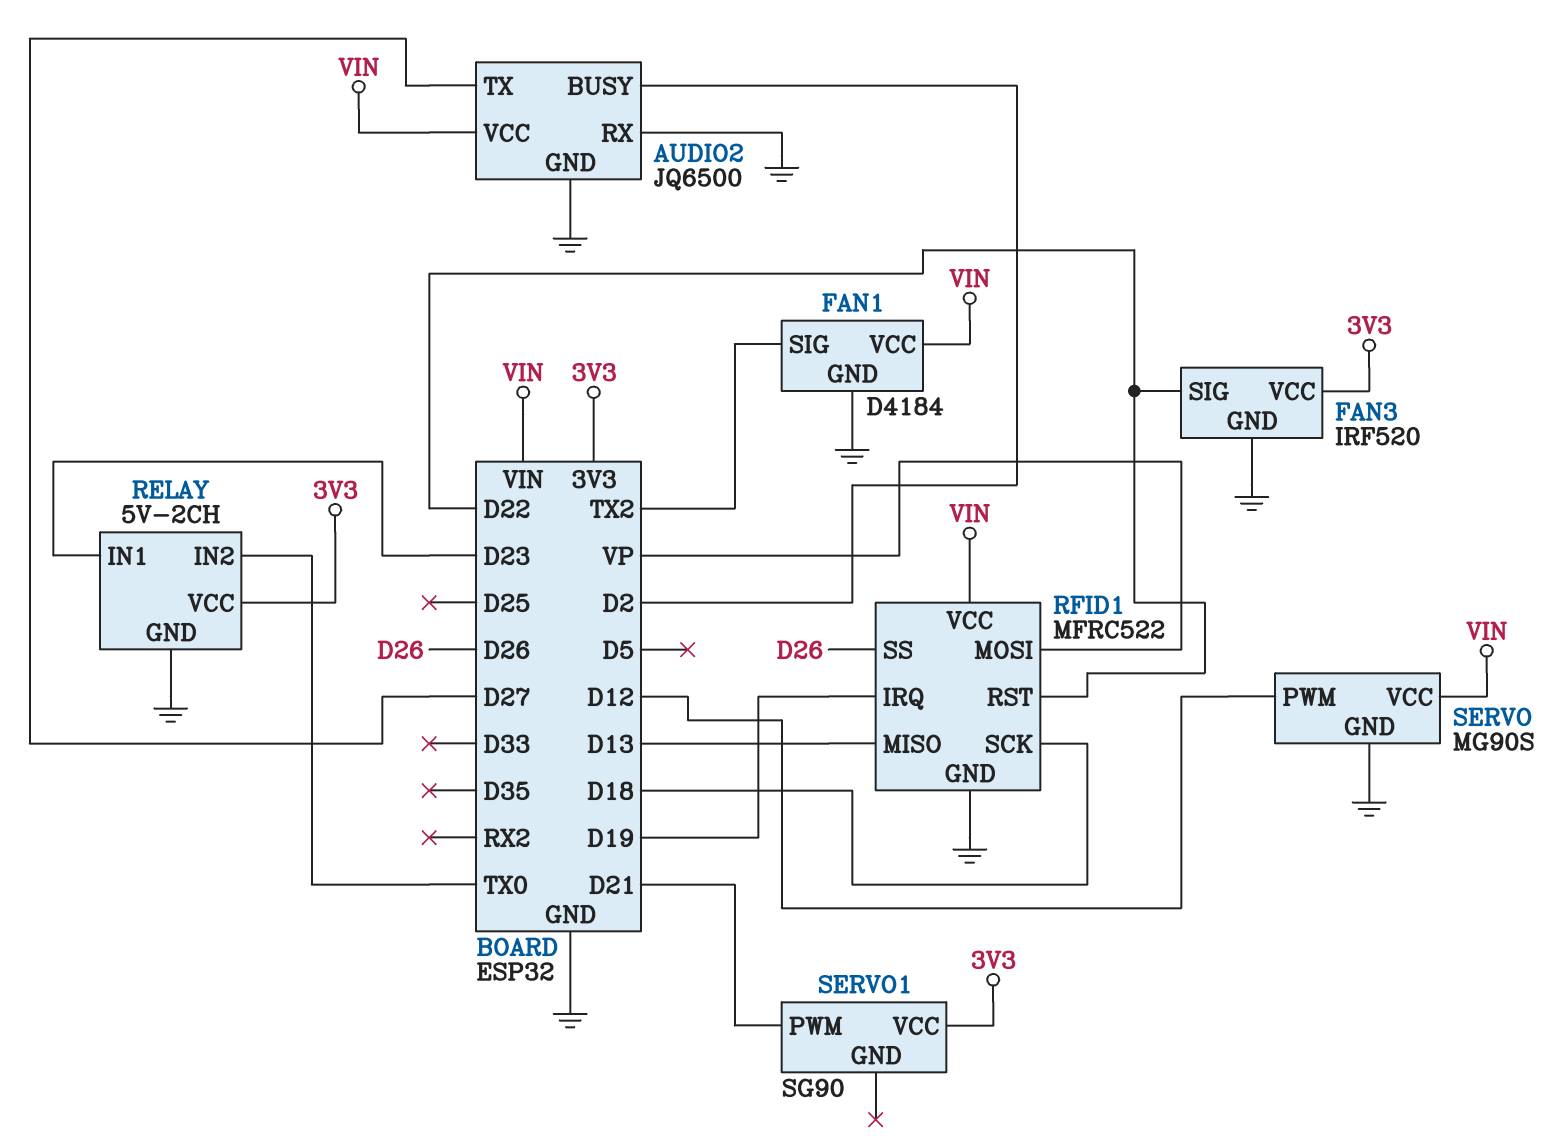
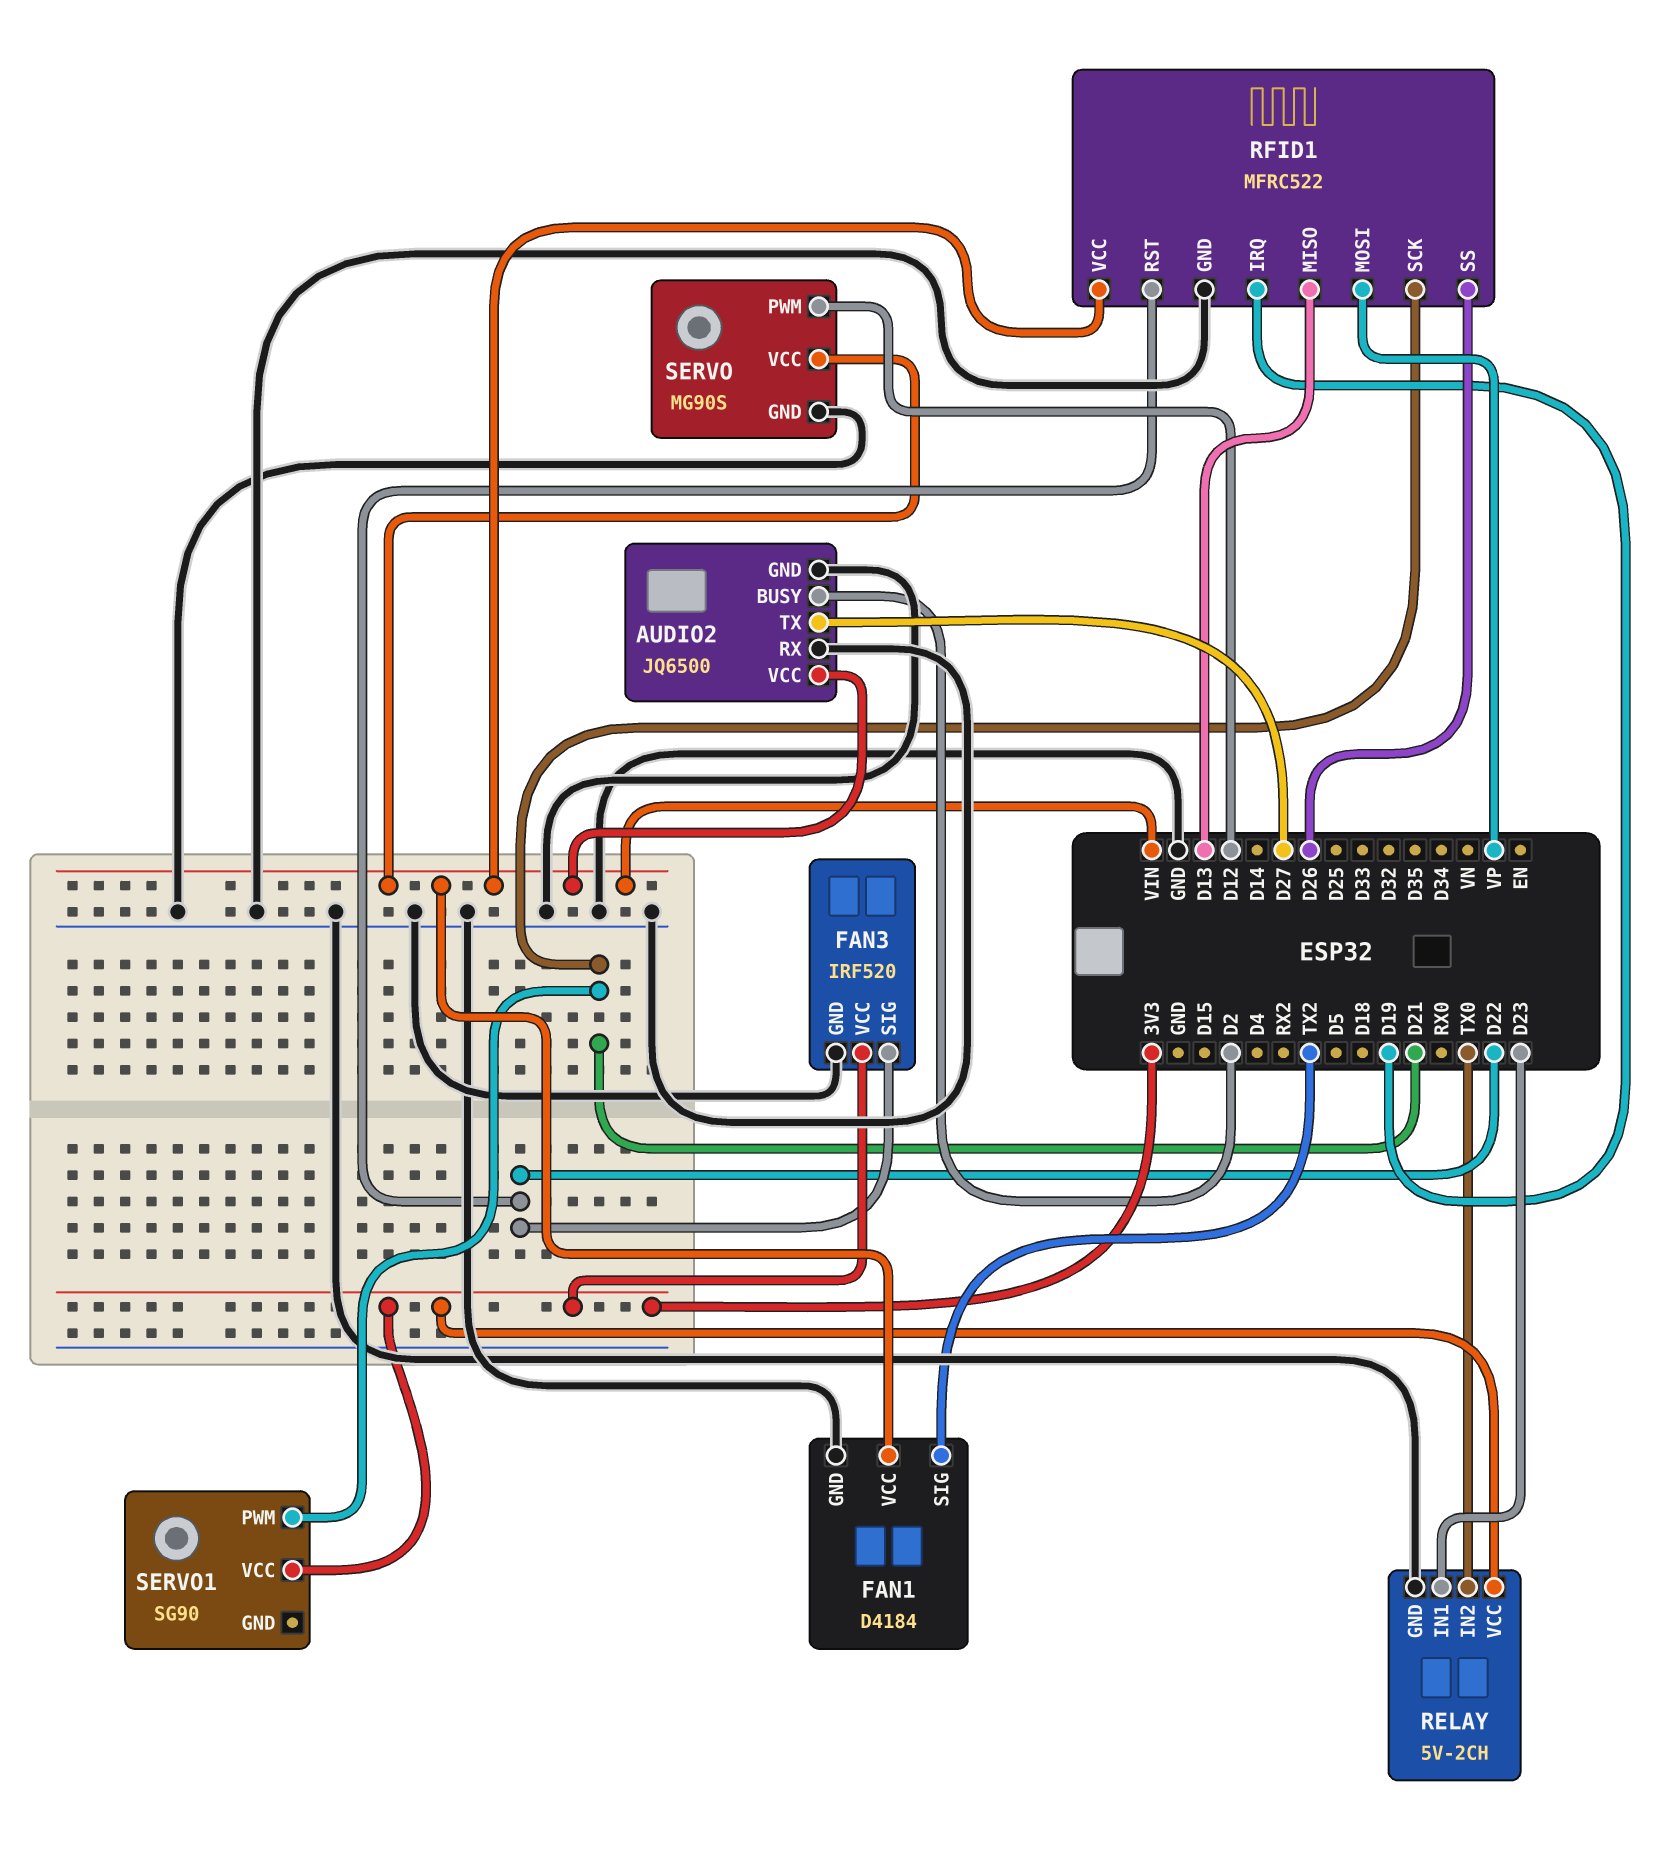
RFID1 pin SCK: D18 -> D21

